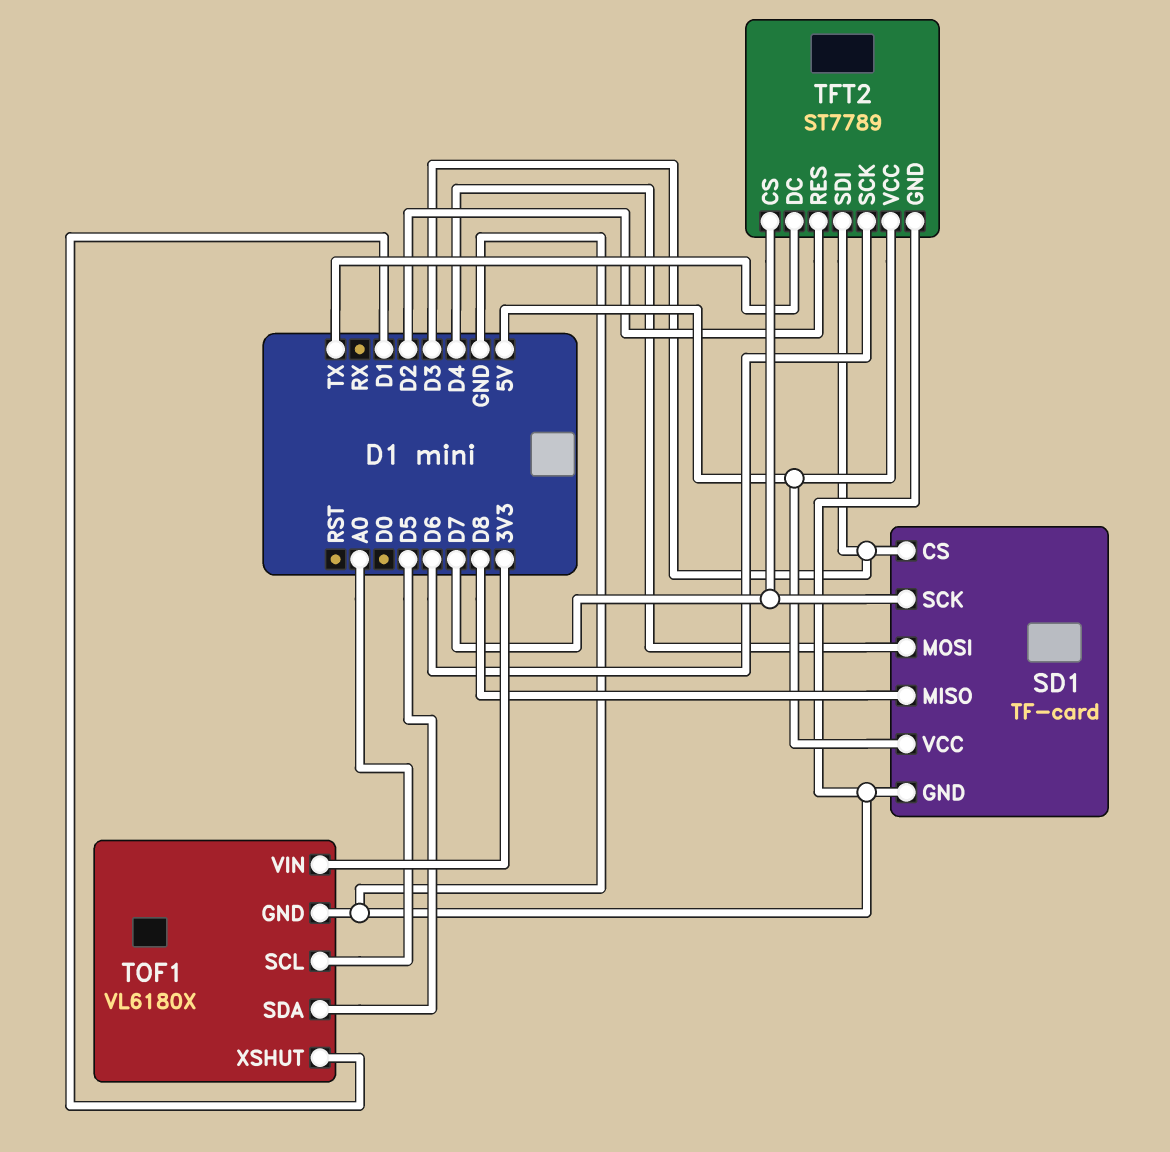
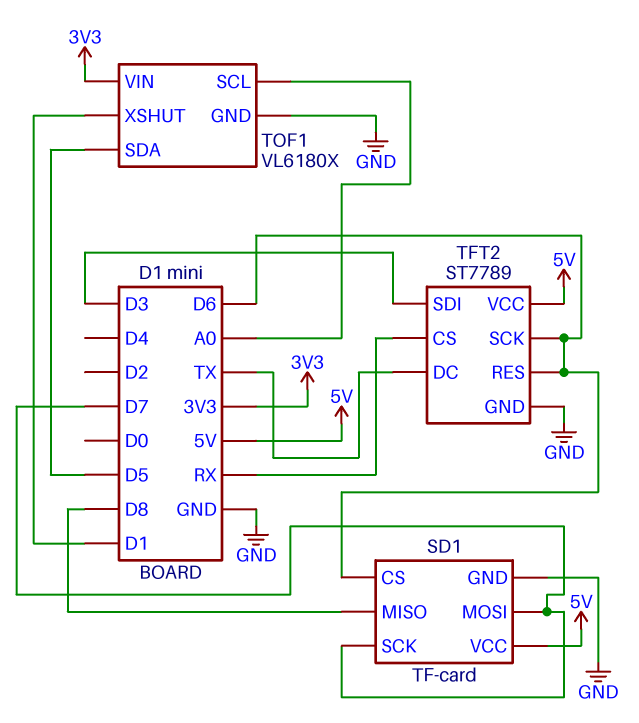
SD1 pin CS: D3 -> D6
SD1 pin MOSI: D4 -> D7
TFT2 pin CS: D7 -> RX
TFT2 pin RES: D2 -> D6

